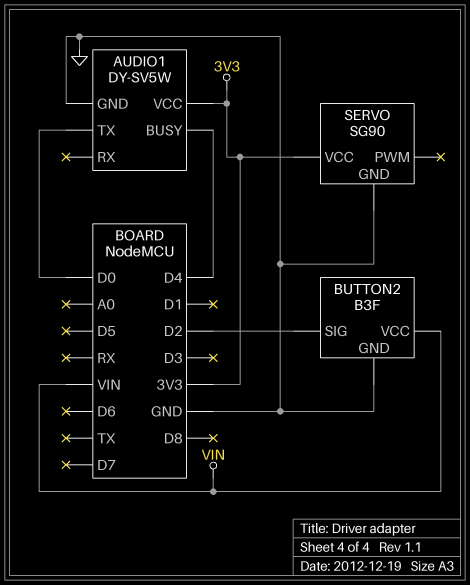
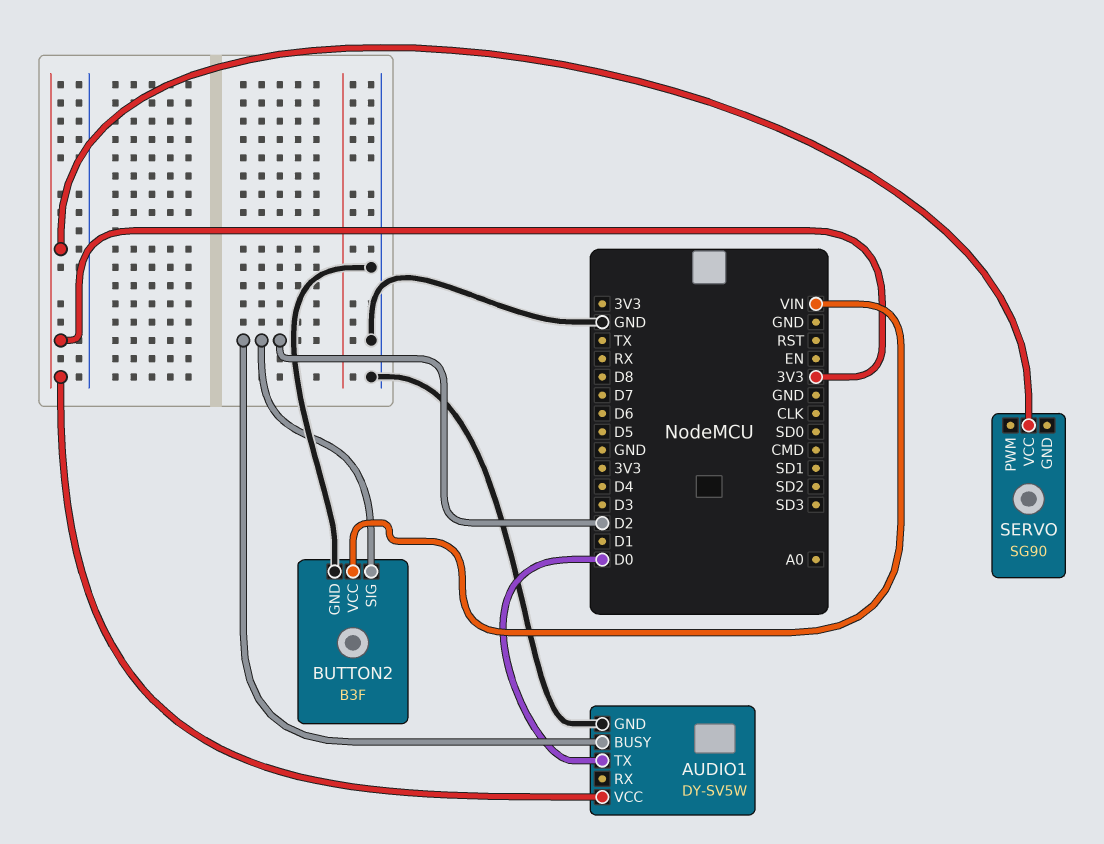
AUDIO1 pin BUSY: D4 -> D2
SERVO pin GND: GND -> none

